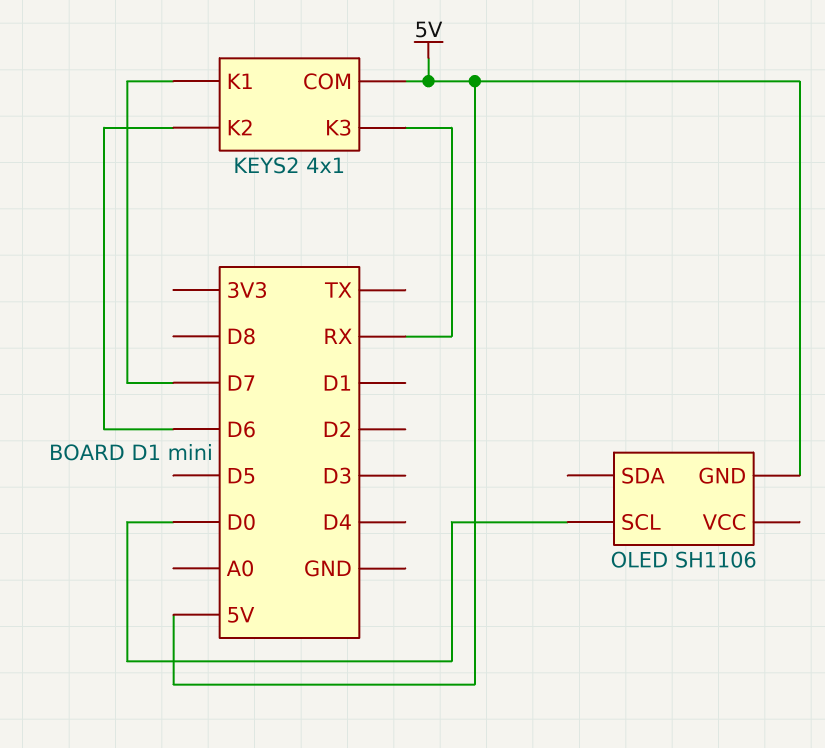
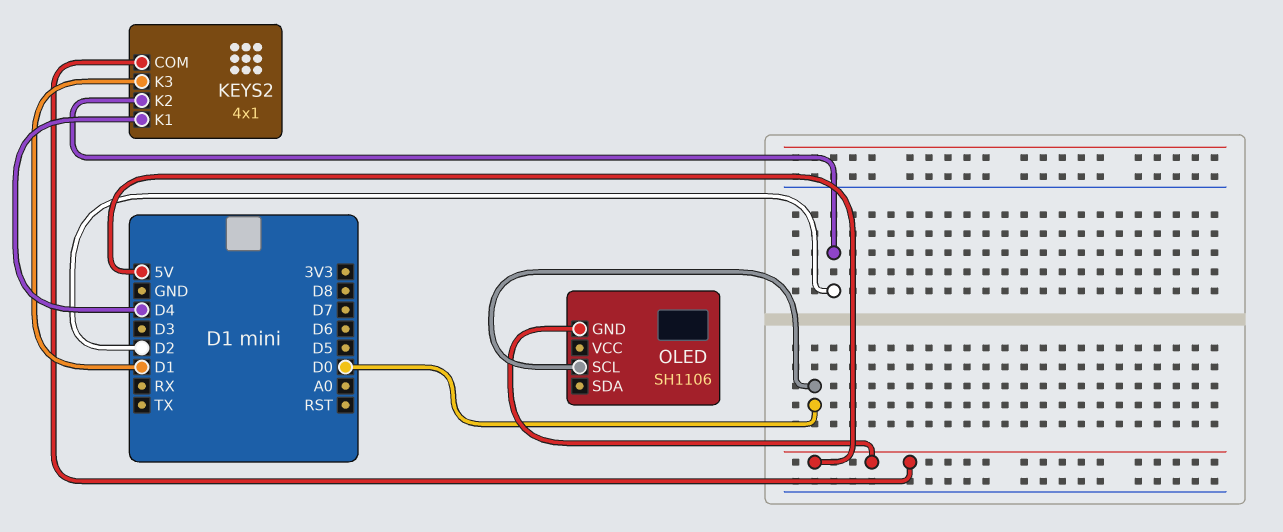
KEYS2 pin K1: D7 -> D4
KEYS2 pin K2: D6 -> D2
KEYS2 pin K3: RX -> D1

